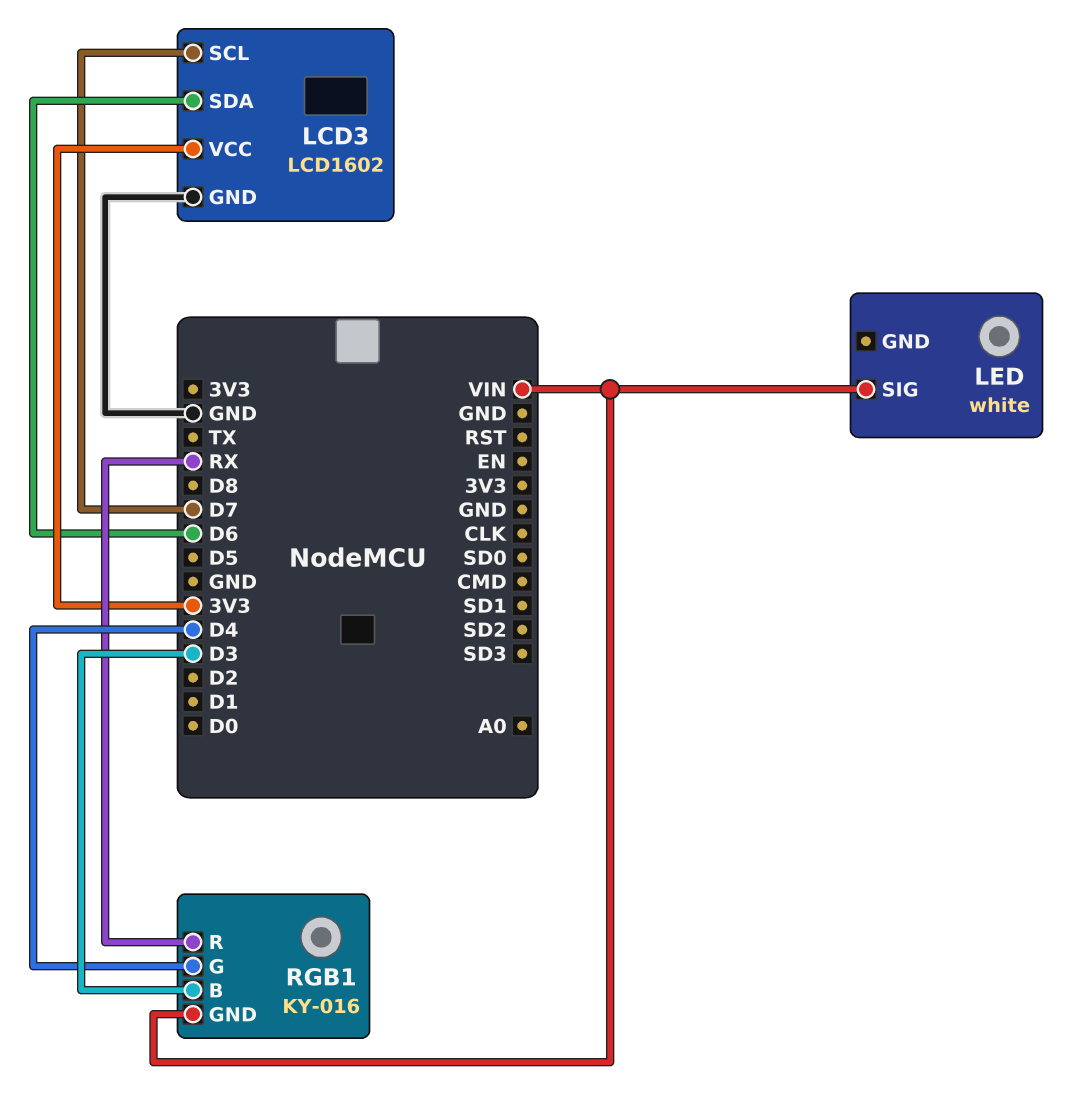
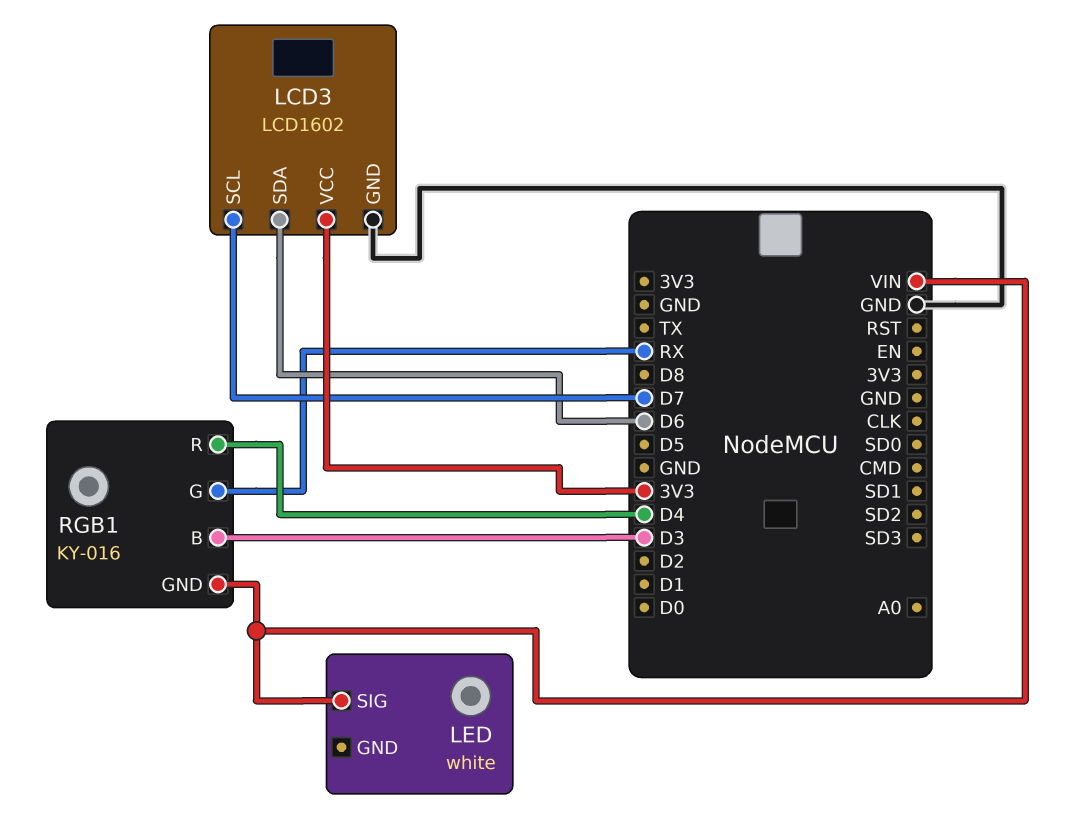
RGB1 pin G: D4 -> RX
RGB1 pin R: RX -> D4

